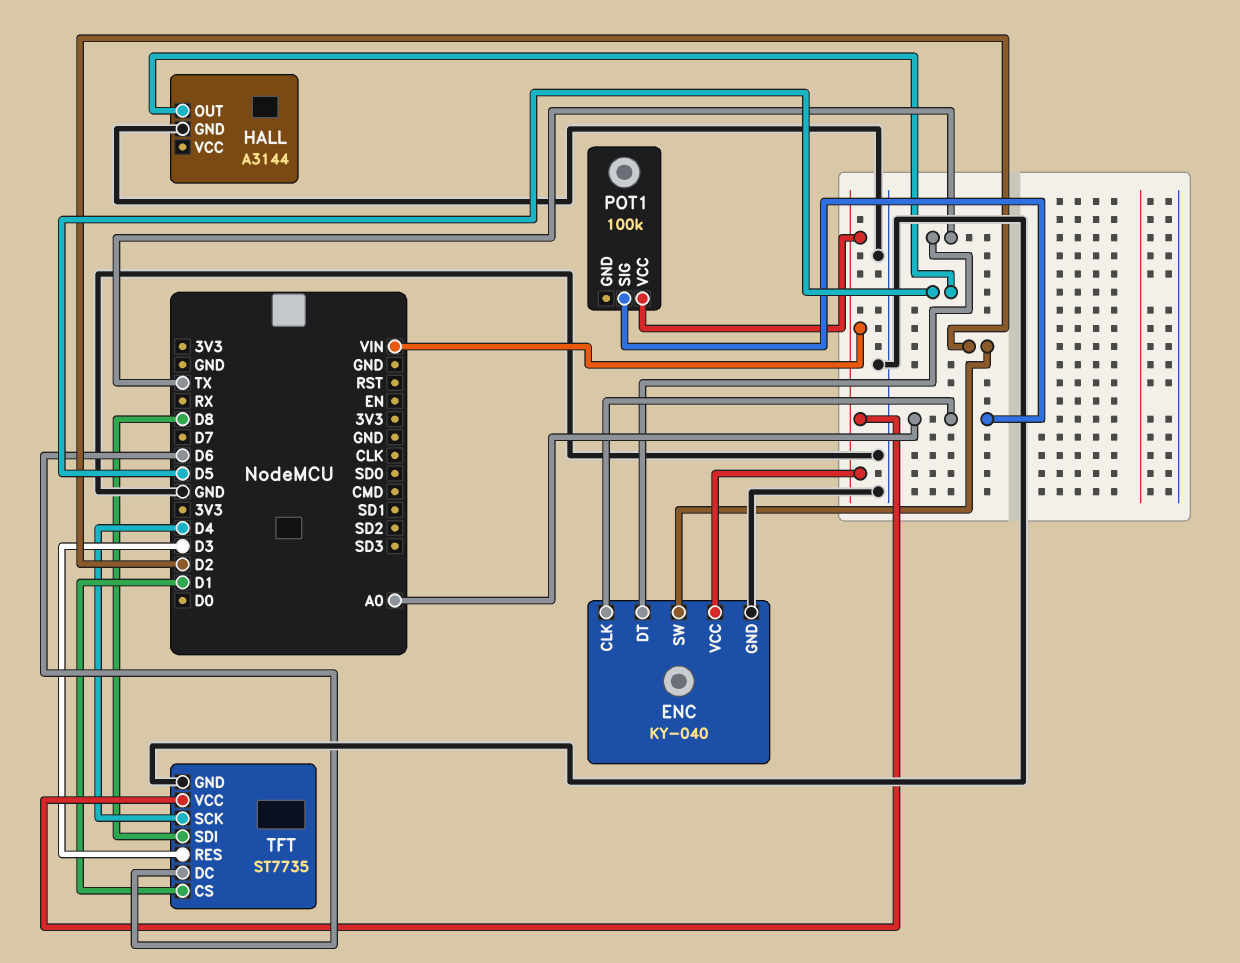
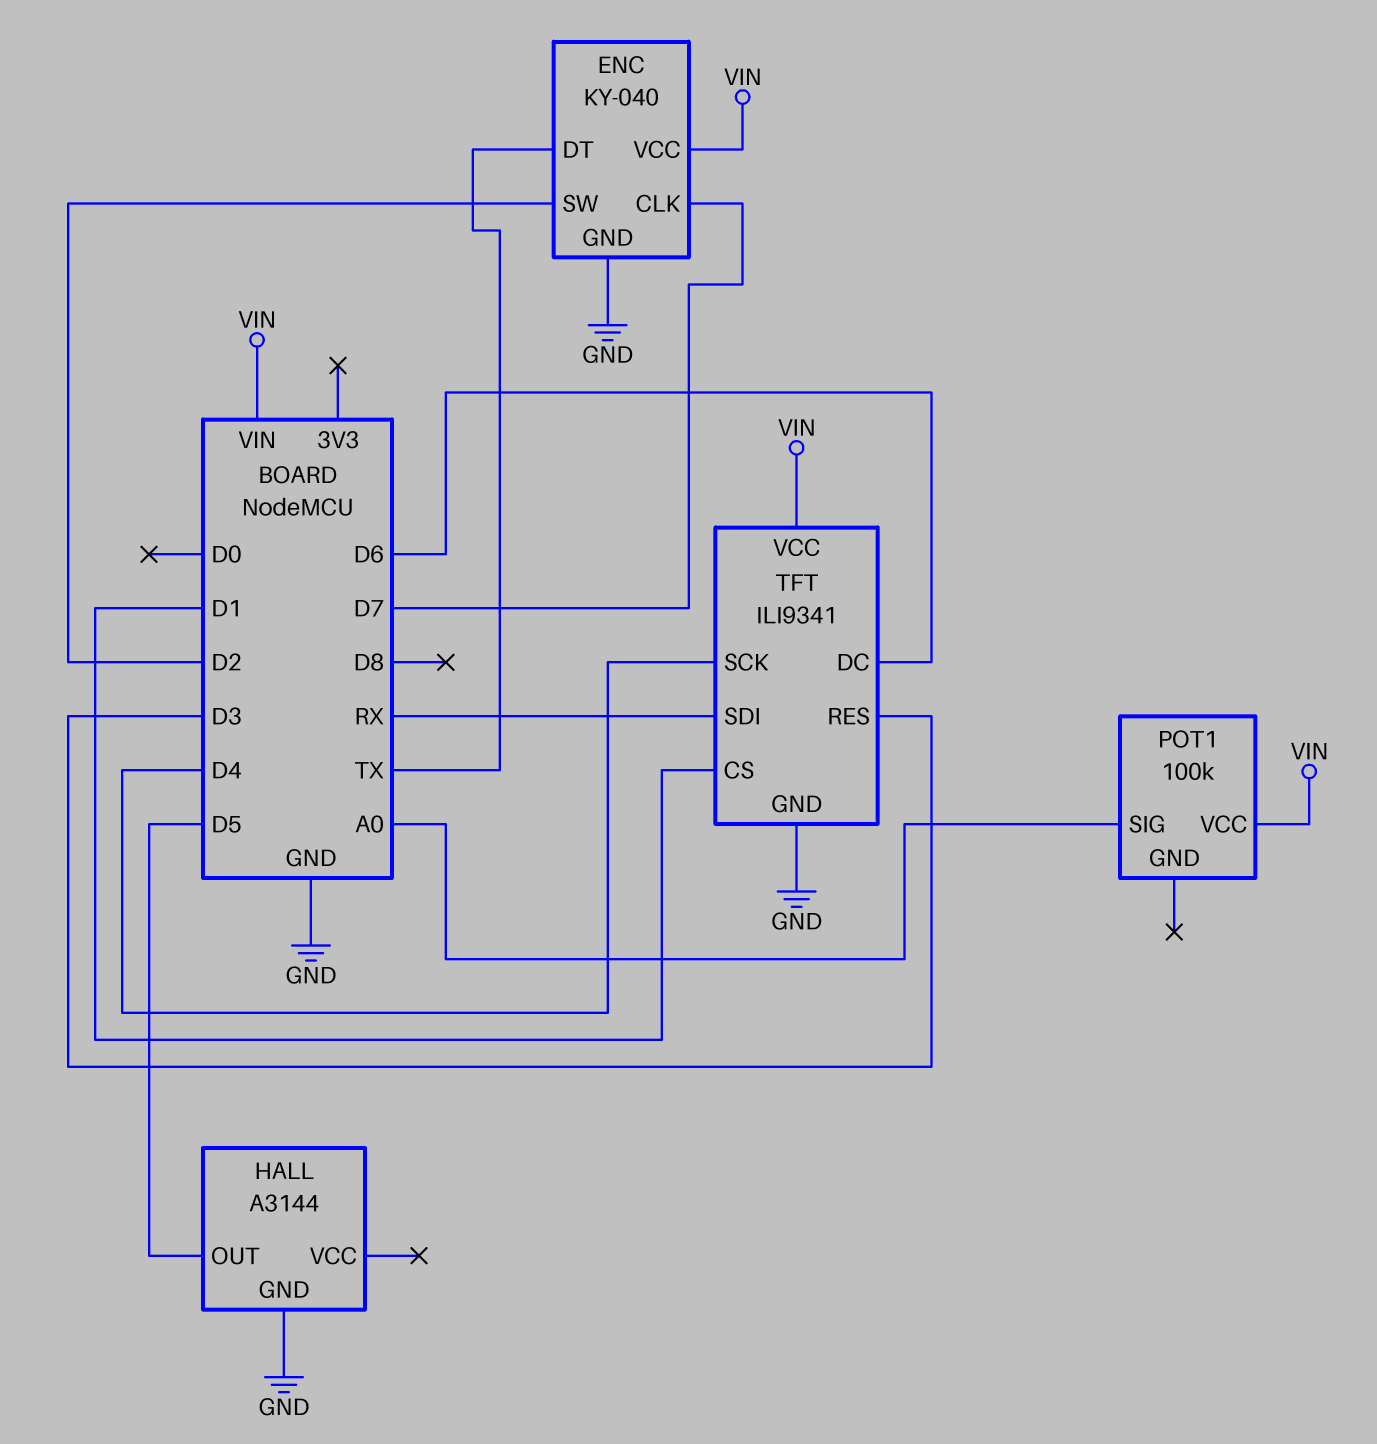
ENC pin CLK: A0 -> D7
TFT: ST7735 -> ILI9341
TFT pin SDI: D8 -> RX

